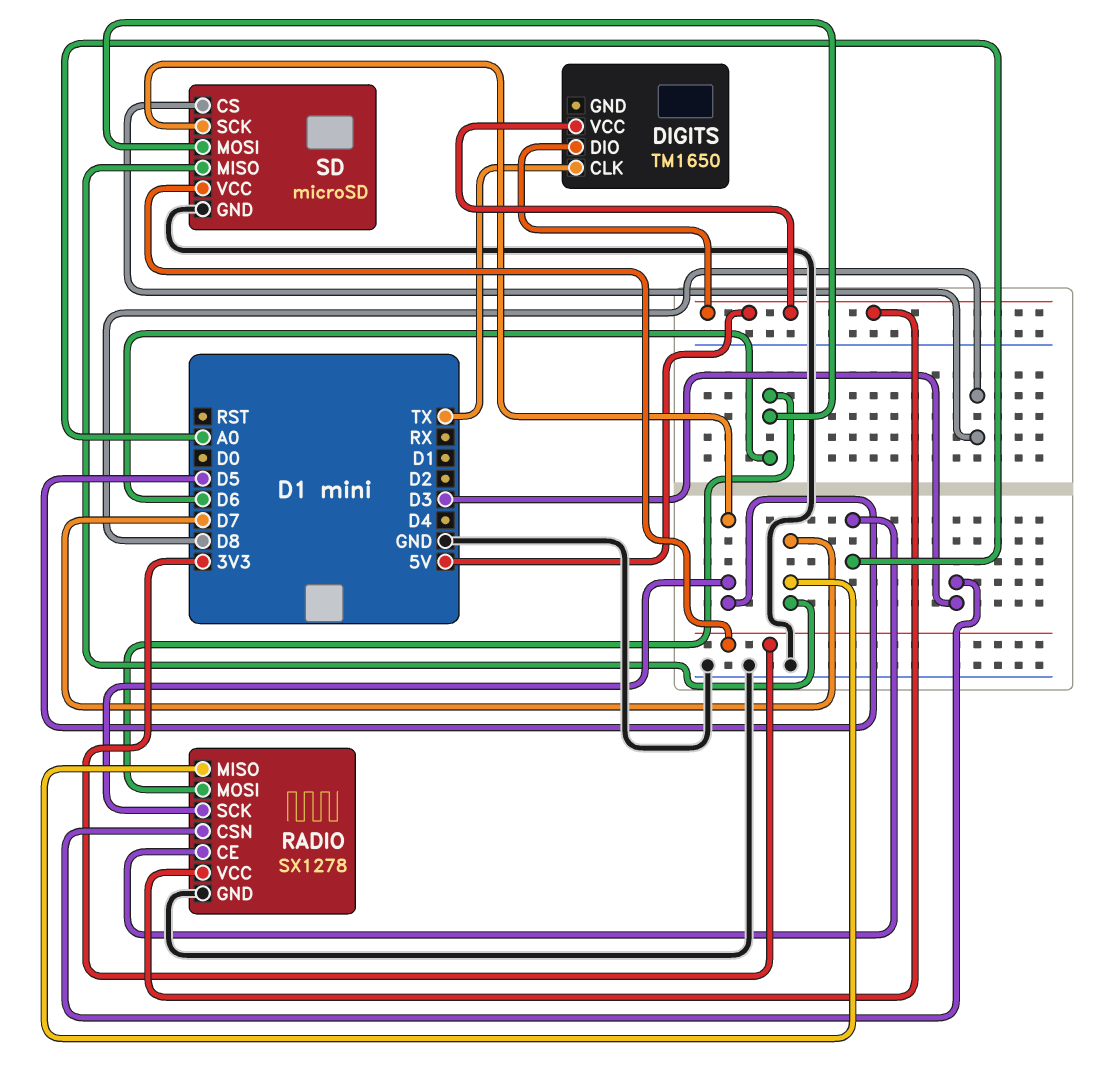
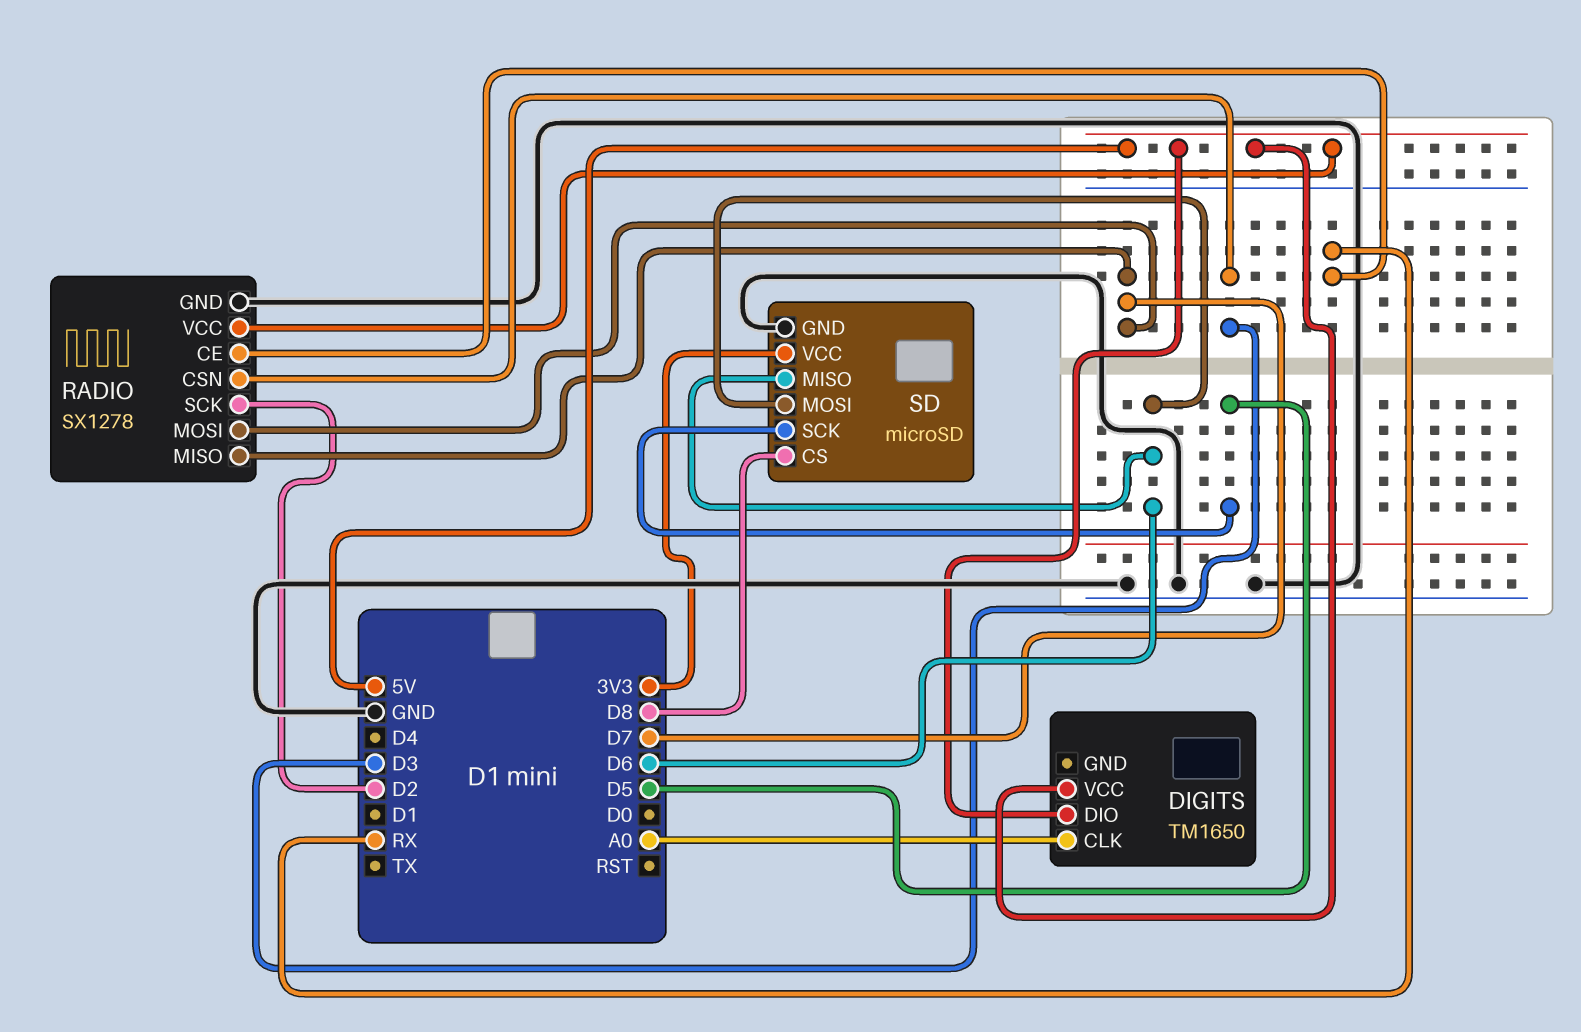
DIGITS pin CLK: TX -> A0
RADIO pin CE: A0 -> RX
RADIO pin MOSI: D6 -> D7
RADIO pin SCK: D5 -> D2
SD pin MISO: D7 -> D6

